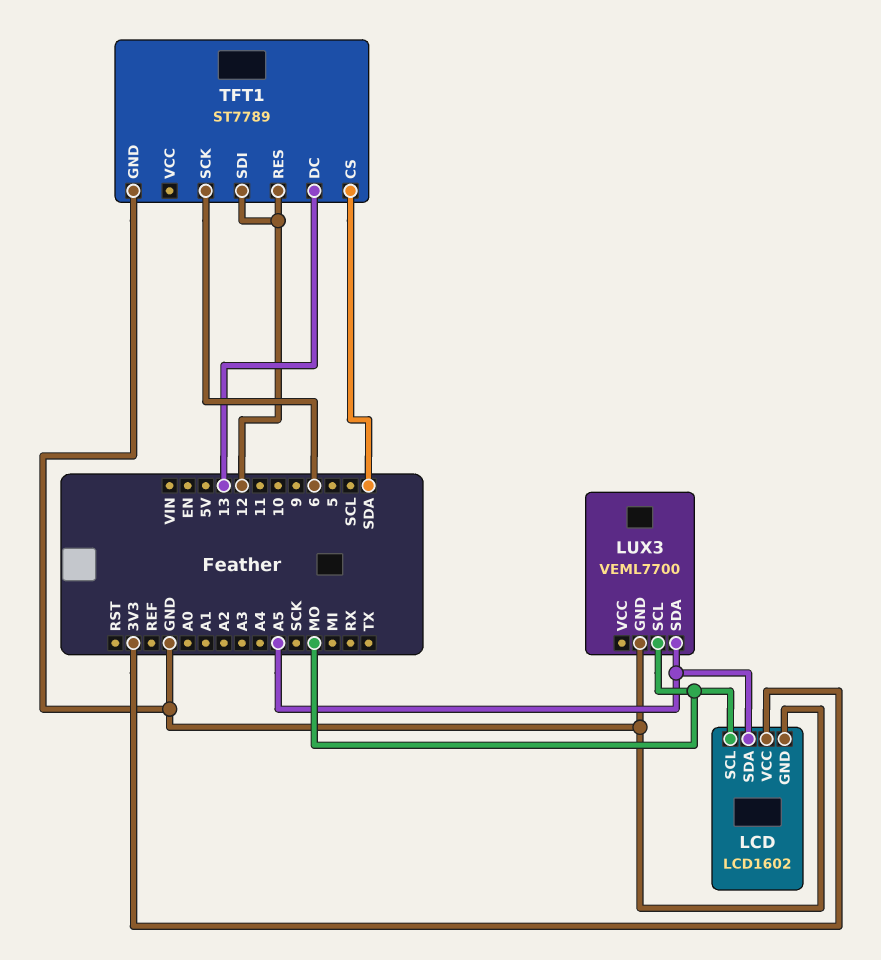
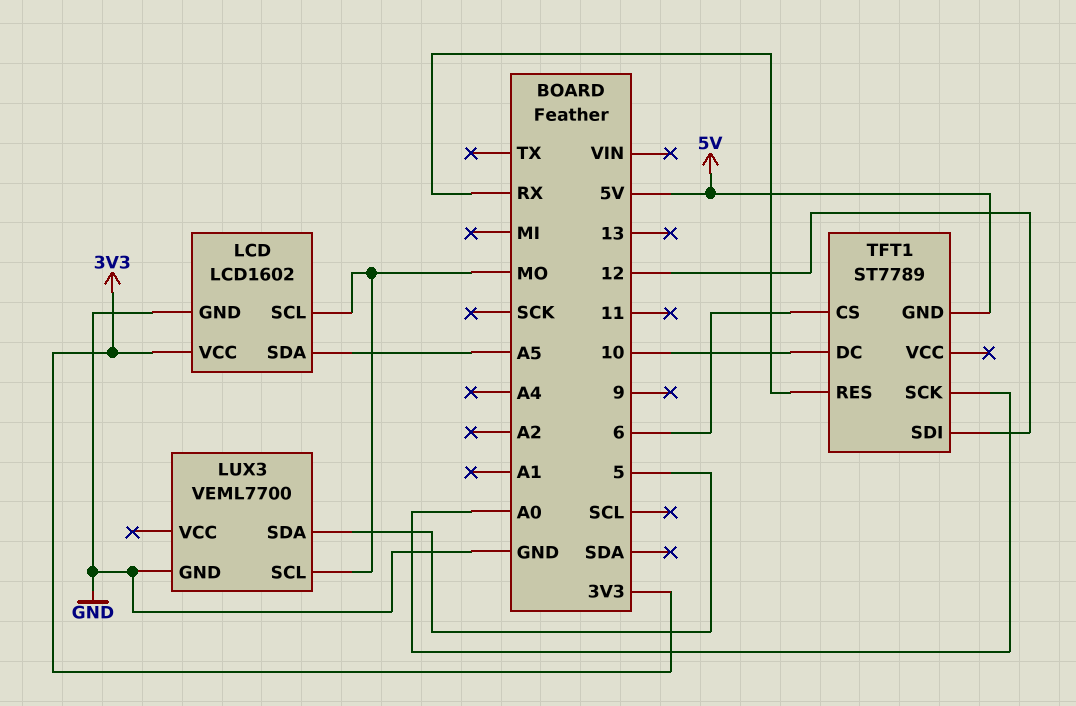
LUX3 pin SDA: A5 -> 5
TFT1 pin CS: SDA -> 6
TFT1 pin DC: 13 -> 10
TFT1 pin GND: GND -> 5V
TFT1 pin RES: 12 -> RX
TFT1 pin SCK: 6 -> A0

